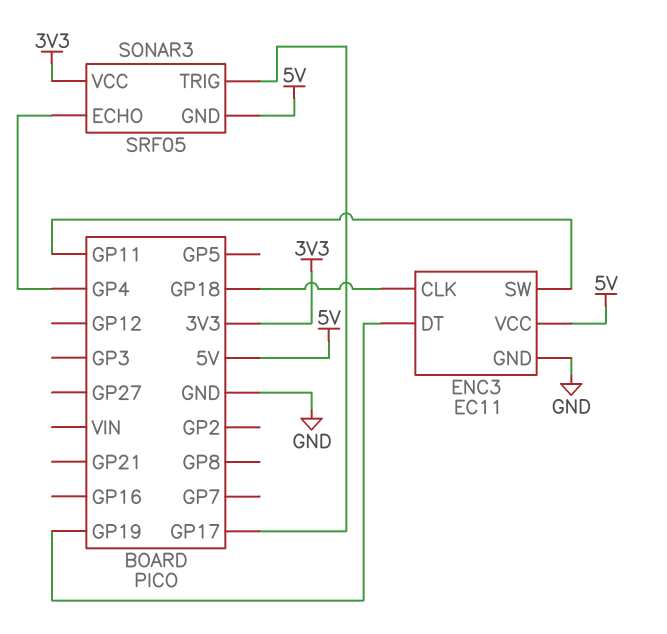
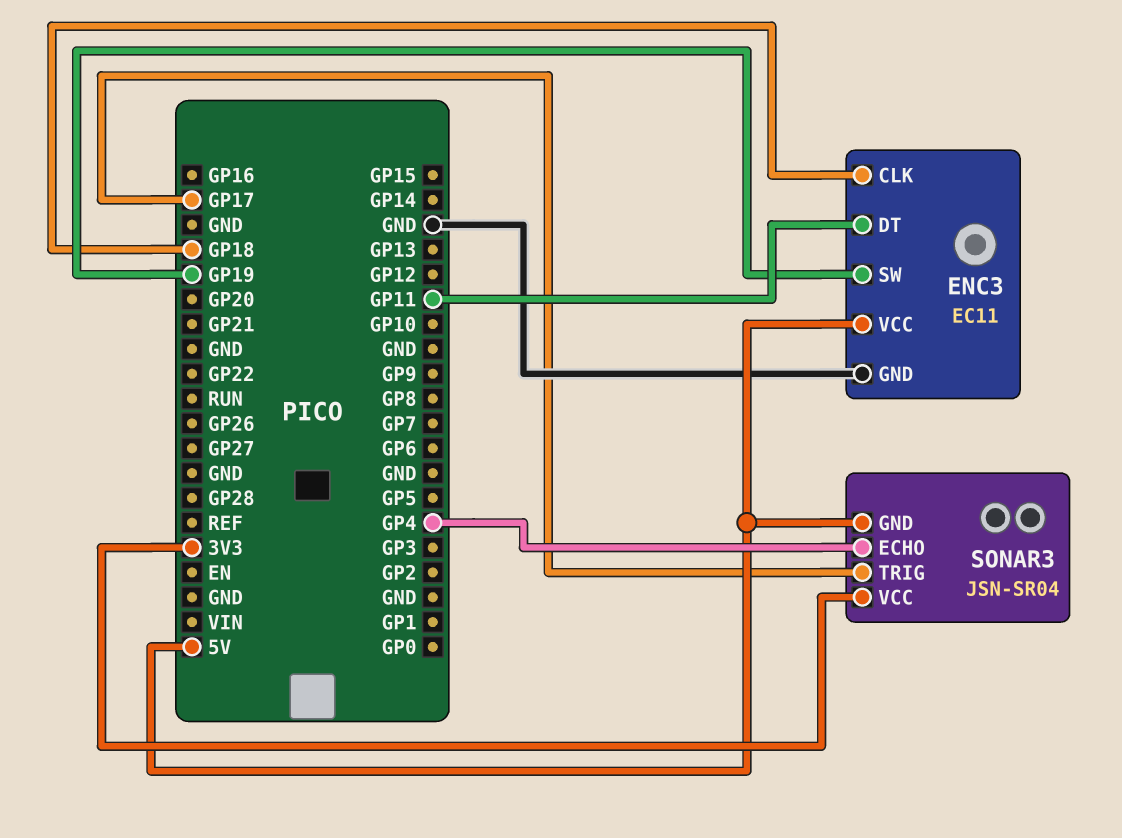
ENC3 pin DT: GP19 -> GP11
ENC3 pin SW: GP11 -> GP19
SONAR3: SRF05 -> JSN-SR04

